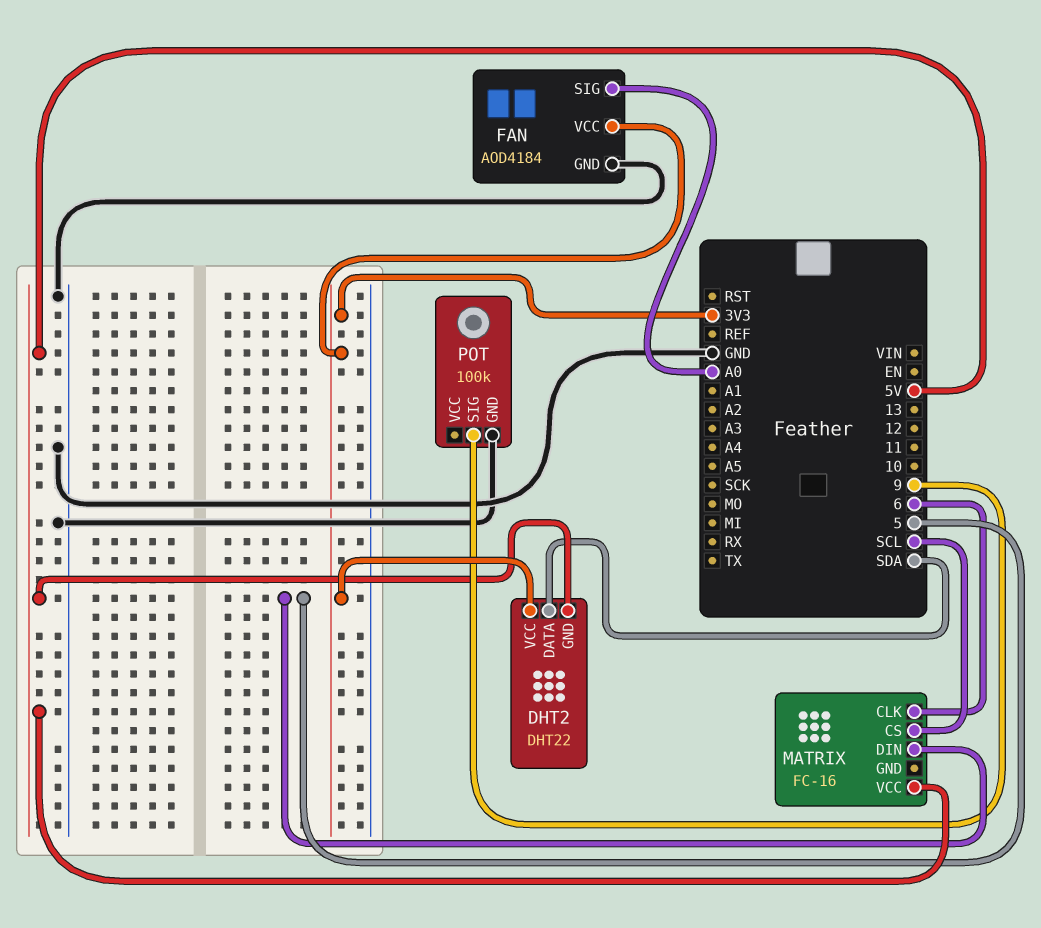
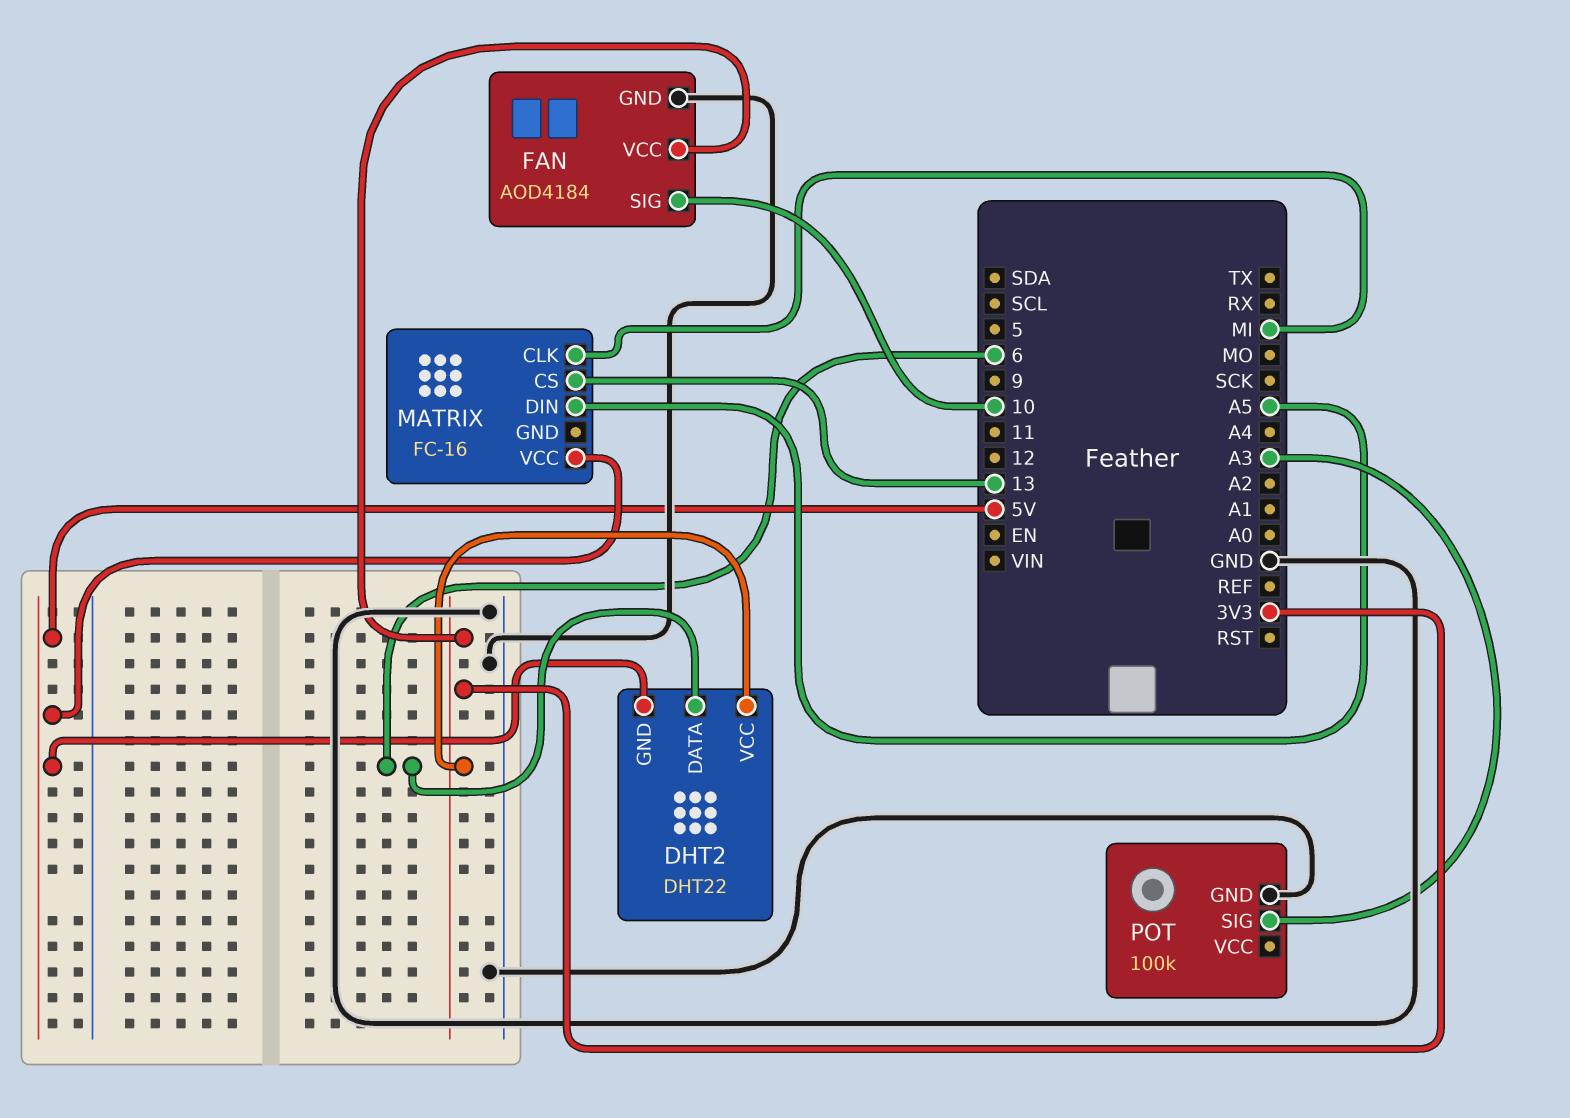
DHT2 pin DATA: SDA -> 6
FAN pin SIG: A0 -> 10
MATRIX pin CLK: 6 -> MI
MATRIX pin CS: SCL -> 13
MATRIX pin DIN: 5 -> A5
POT pin SIG: 9 -> A3

